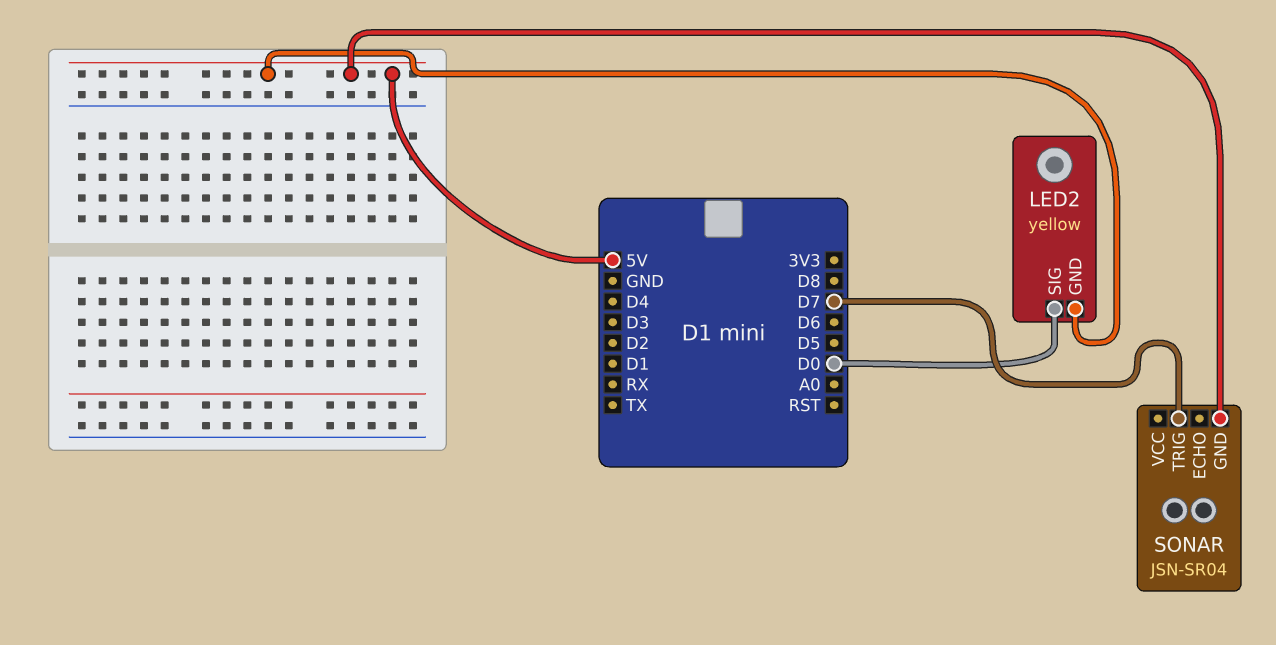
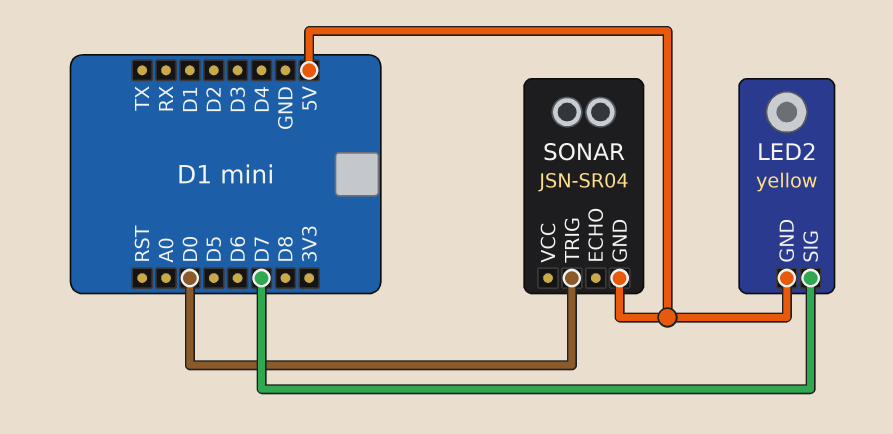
LED2 pin SIG: D0 -> D7
SONAR pin TRIG: D7 -> D0

